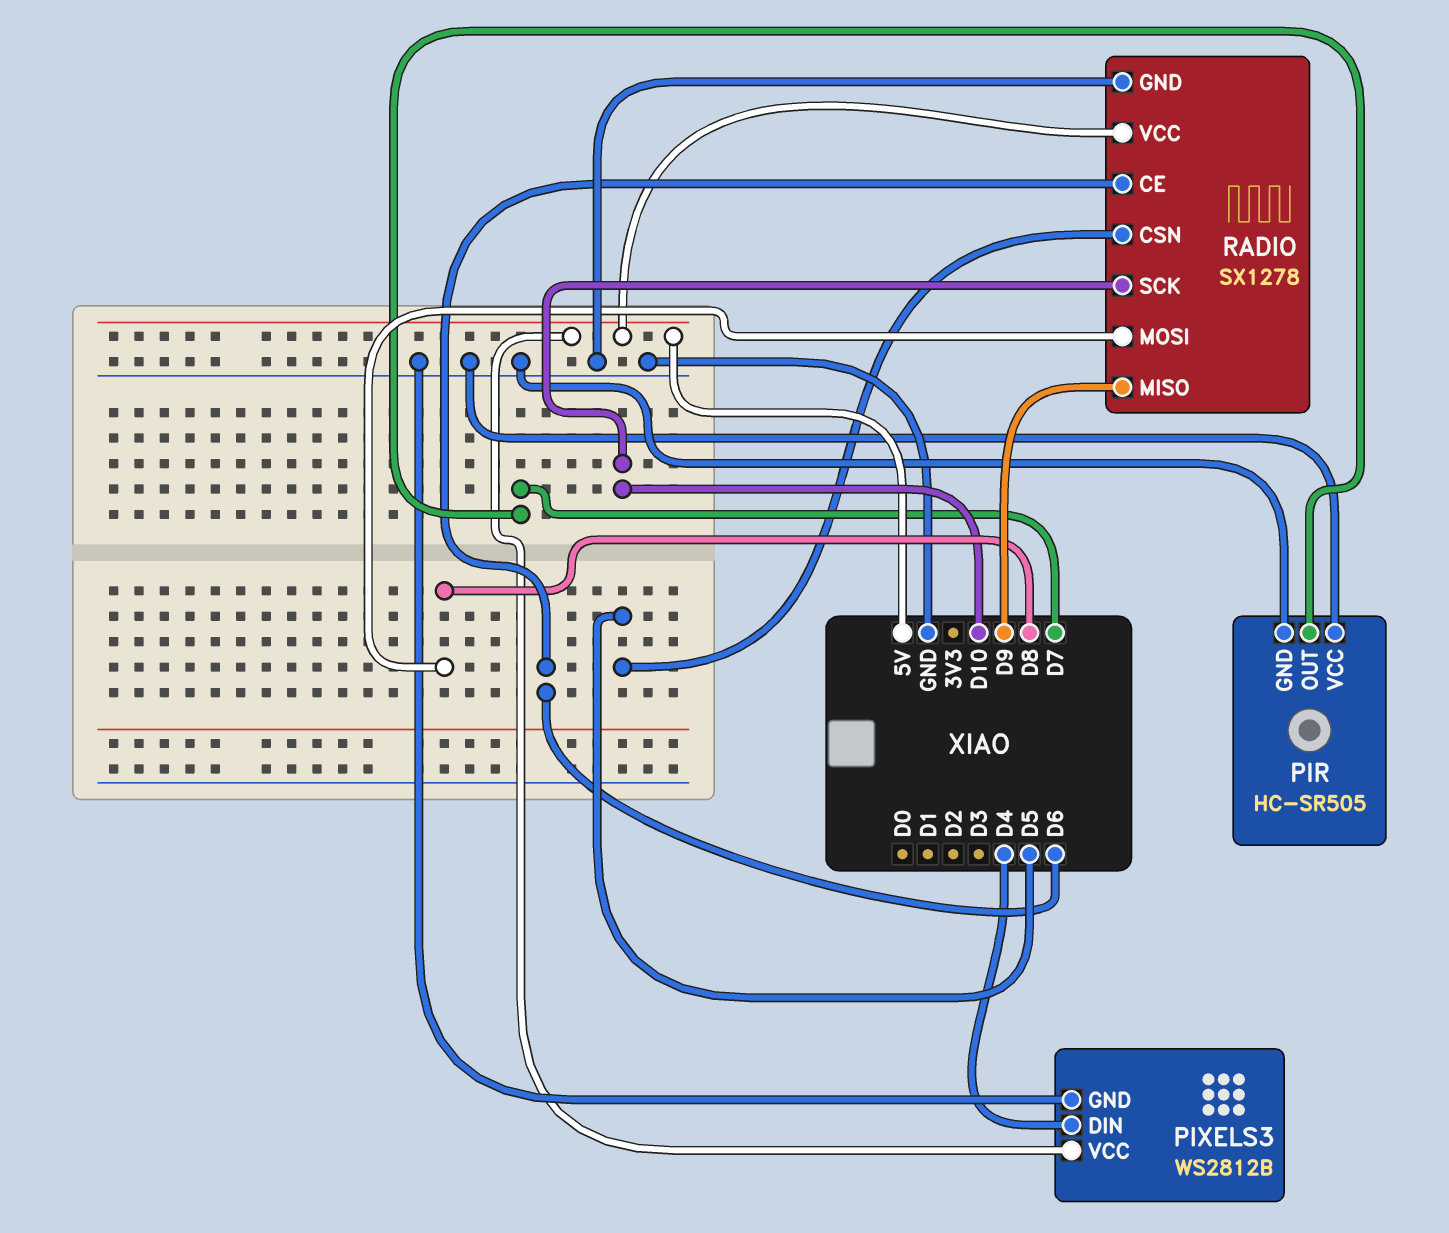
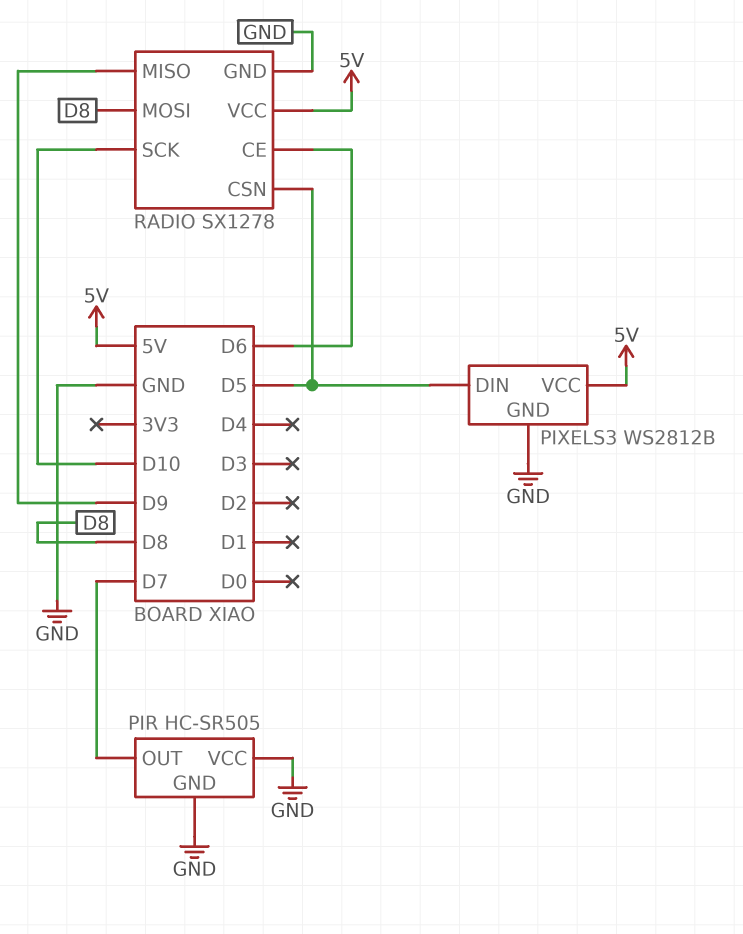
PIXELS3 pin DIN: D4 -> D5

